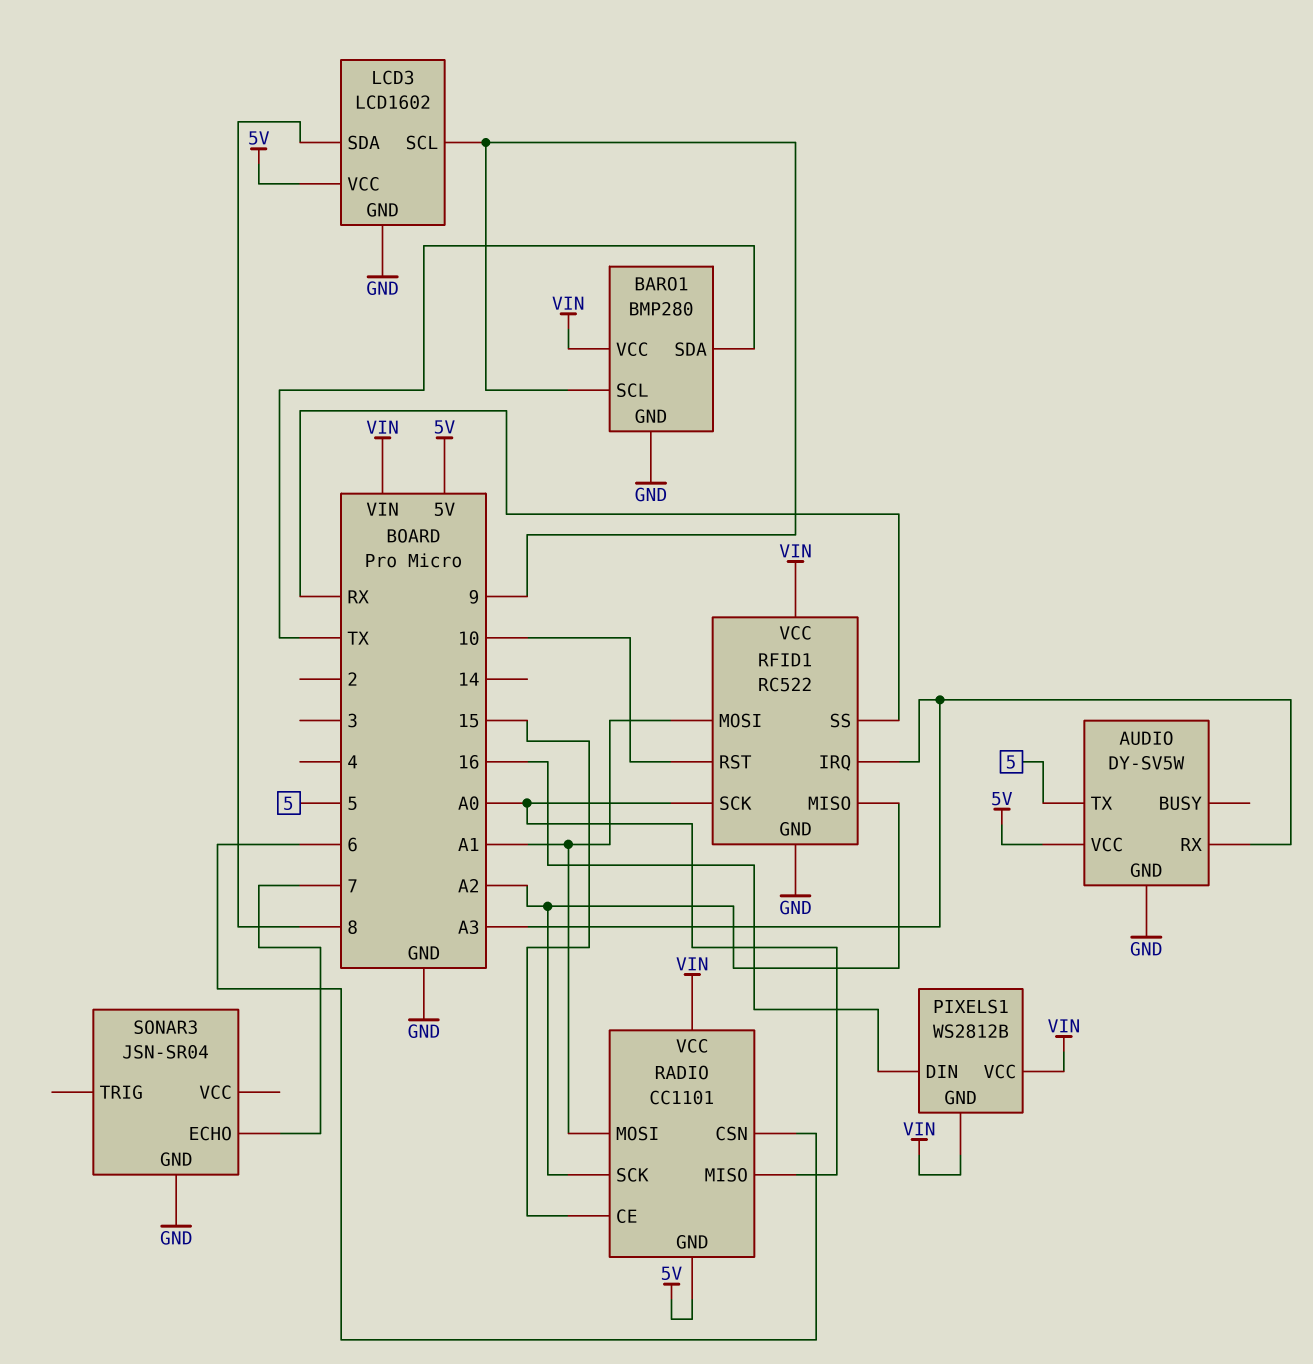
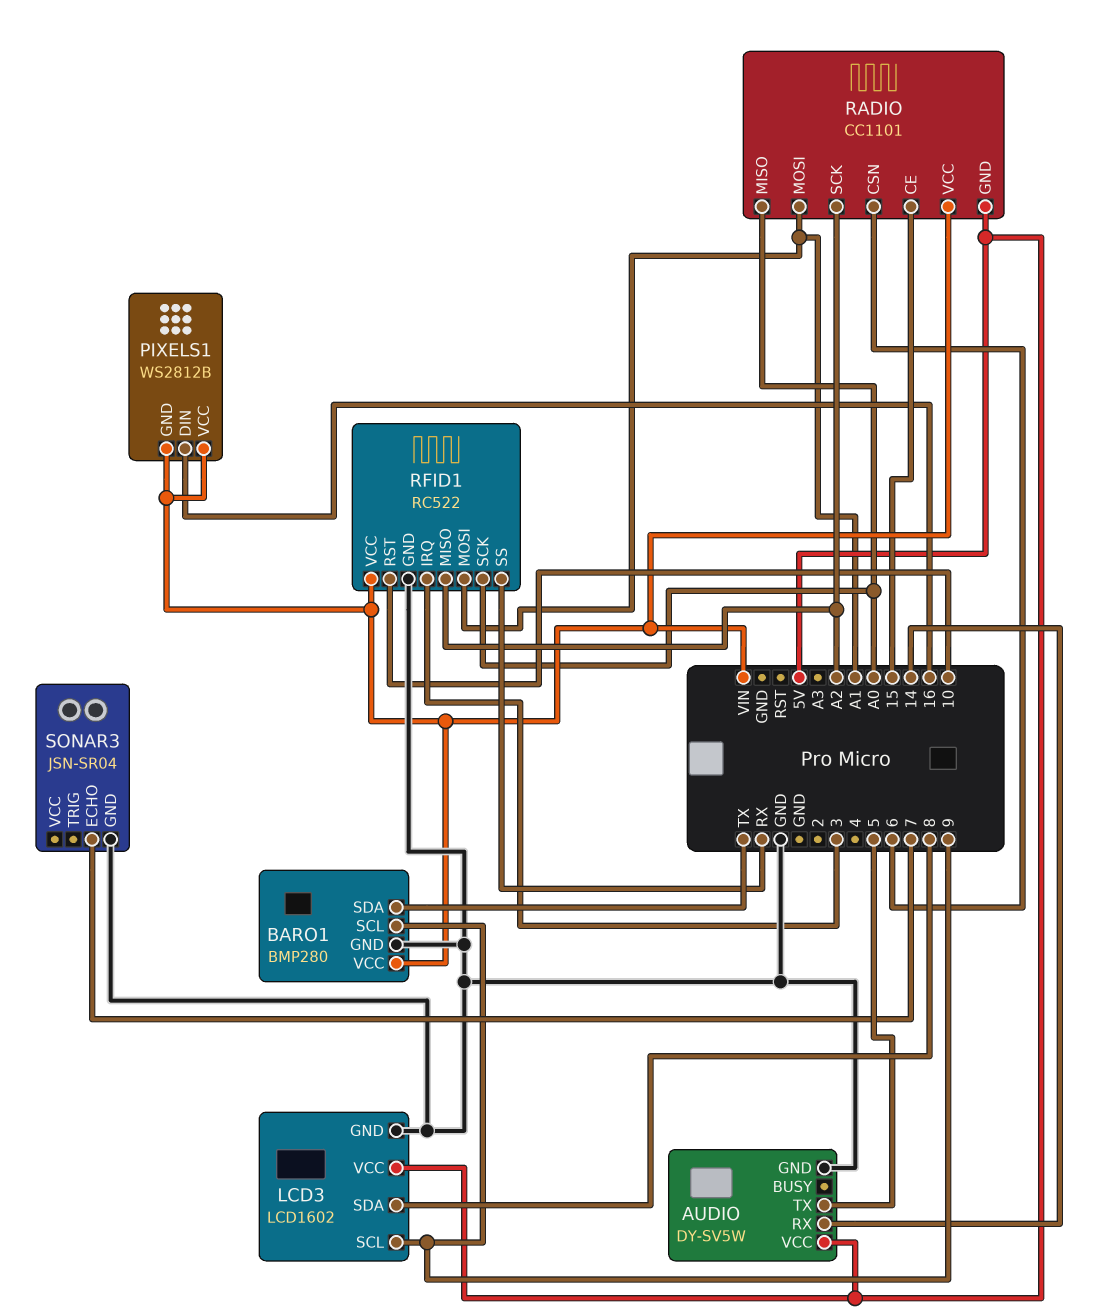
AUDIO pin RX: A3 -> 14
RFID1 pin IRQ: A3 -> 3

